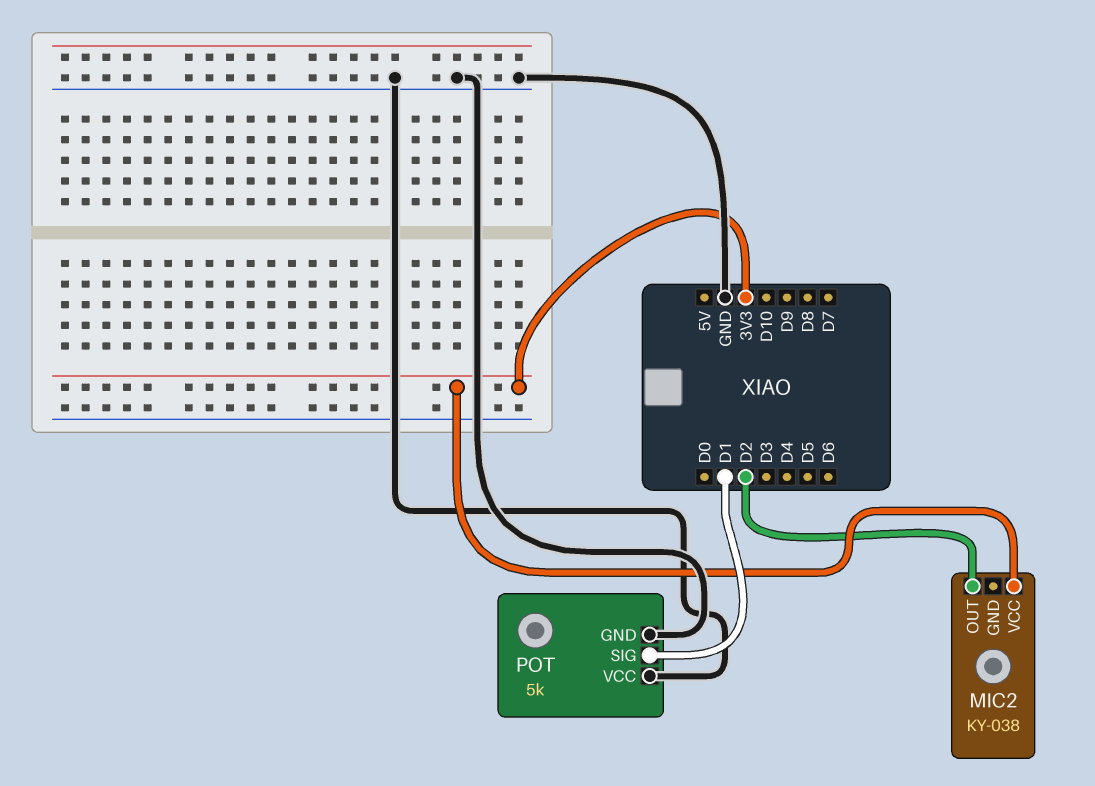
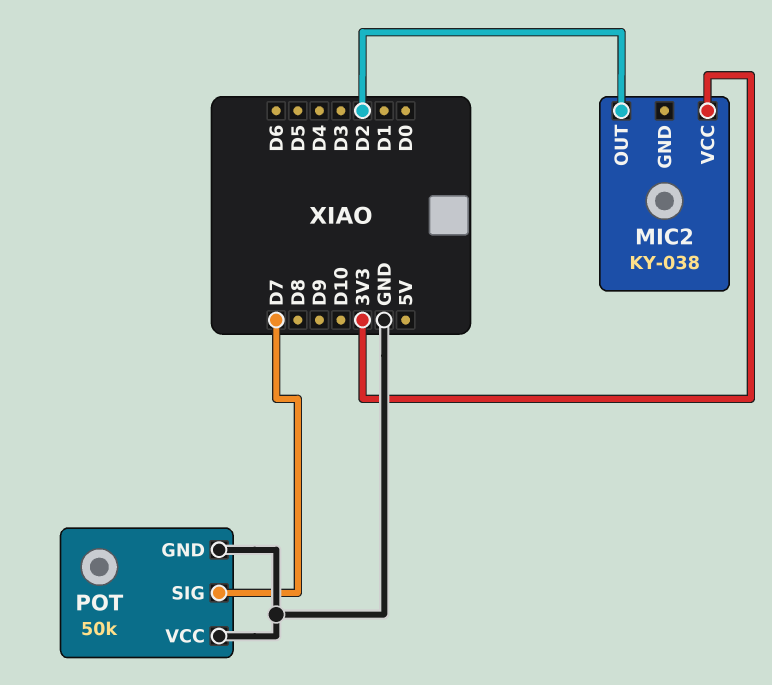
POT: 5k -> 50k
POT pin SIG: D1 -> D7

